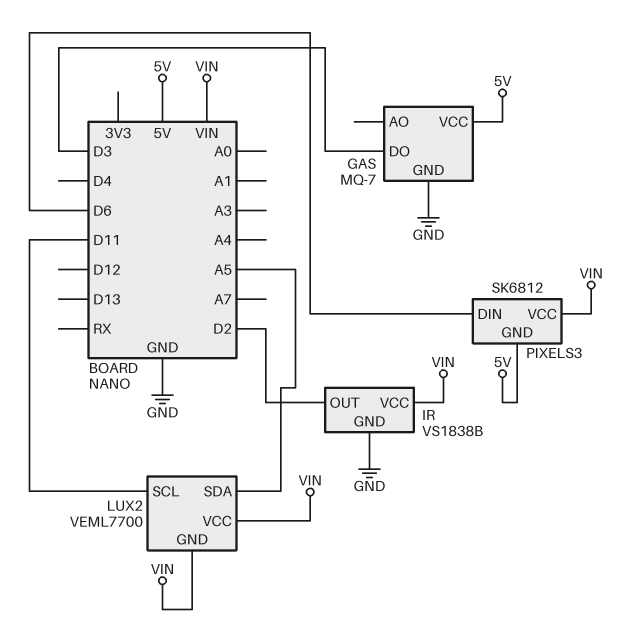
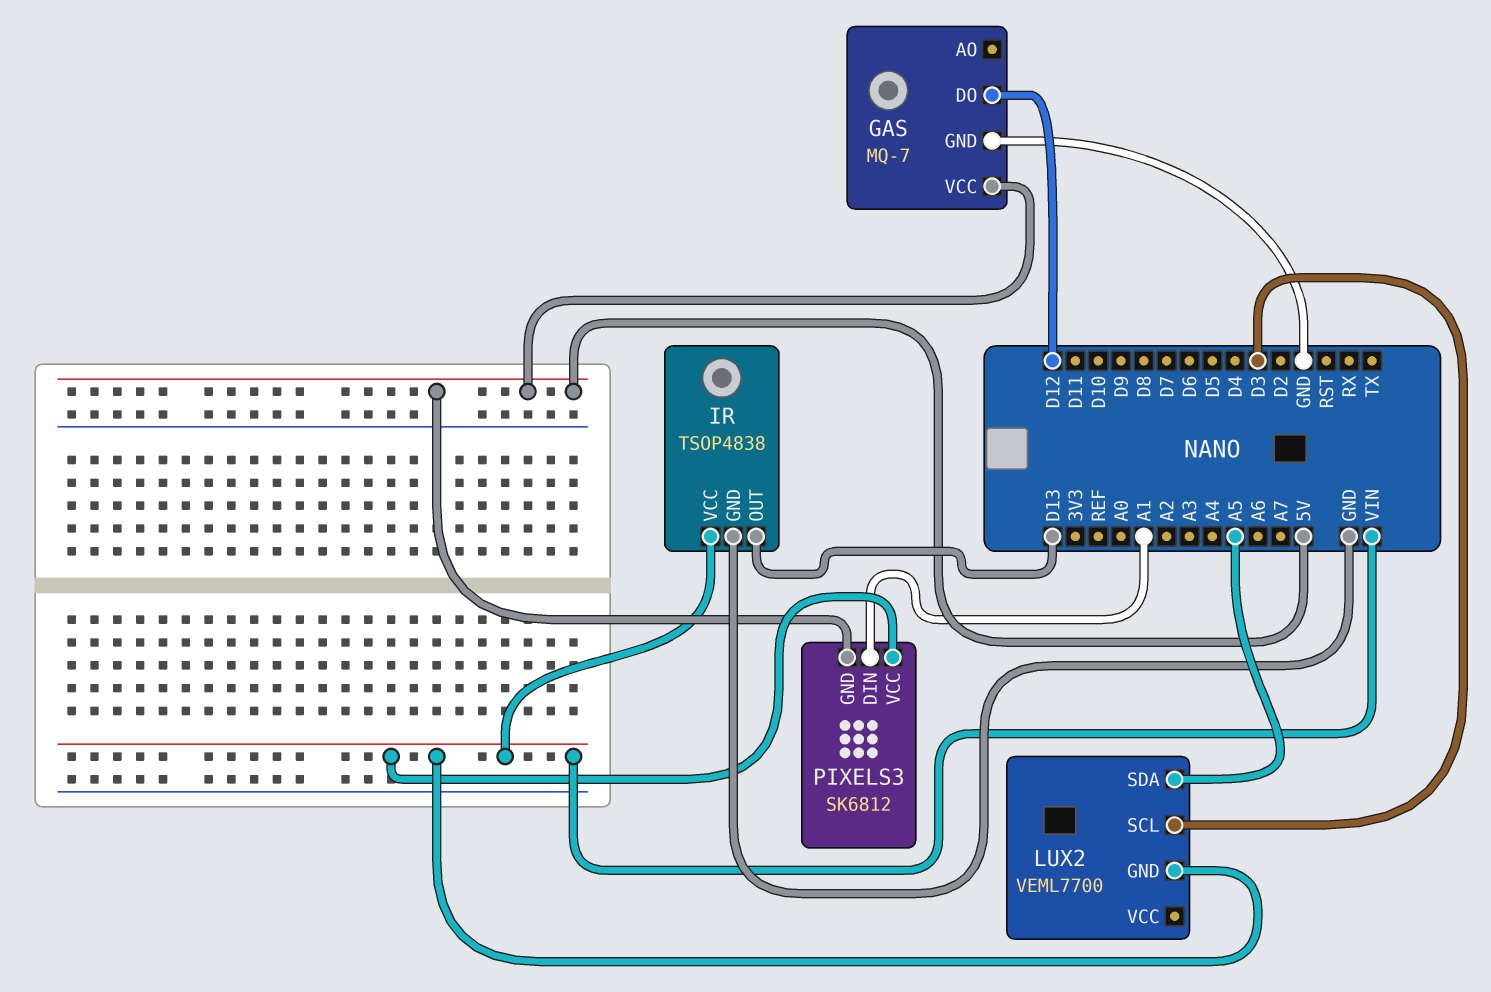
GAS pin DO: D3 -> D12
IR: VS1838B -> TSOP4838
IR pin OUT: D2 -> D13
LUX2 pin SCL: D11 -> D3
LUX2 pin VCC: VIN -> none
PIXELS3 pin DIN: D6 -> A1

